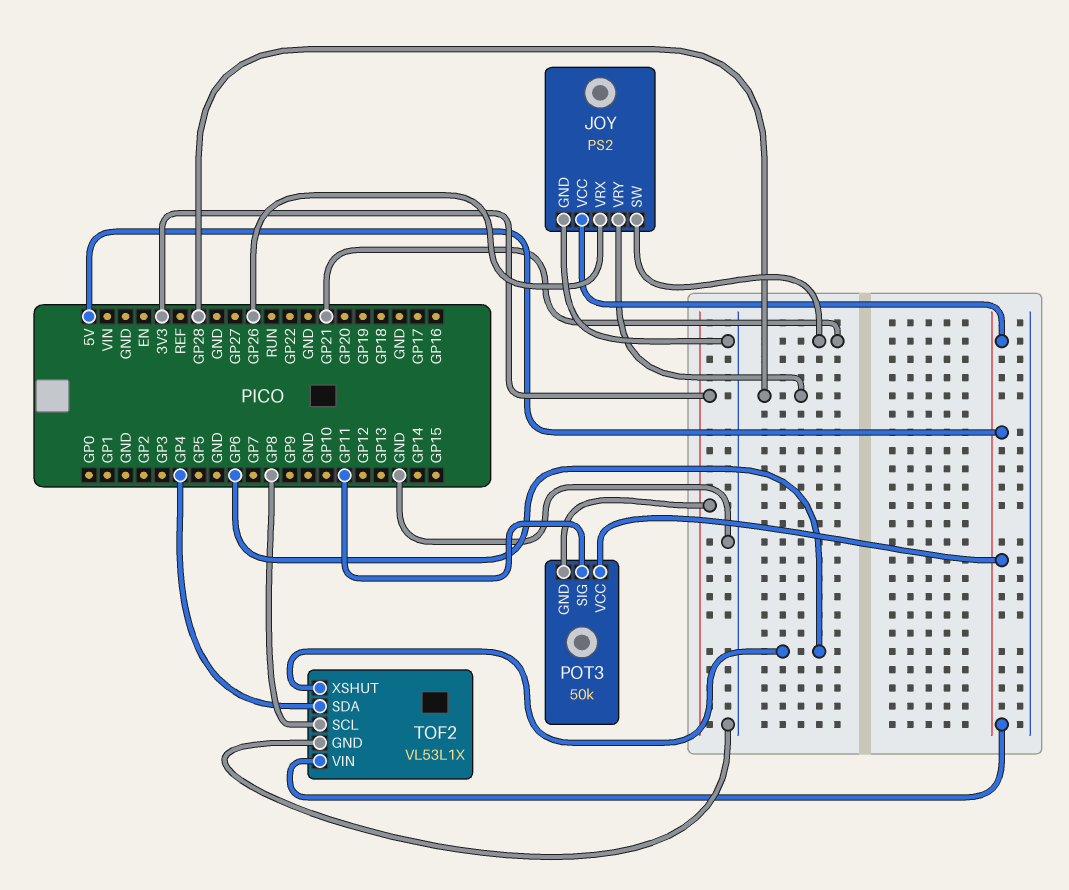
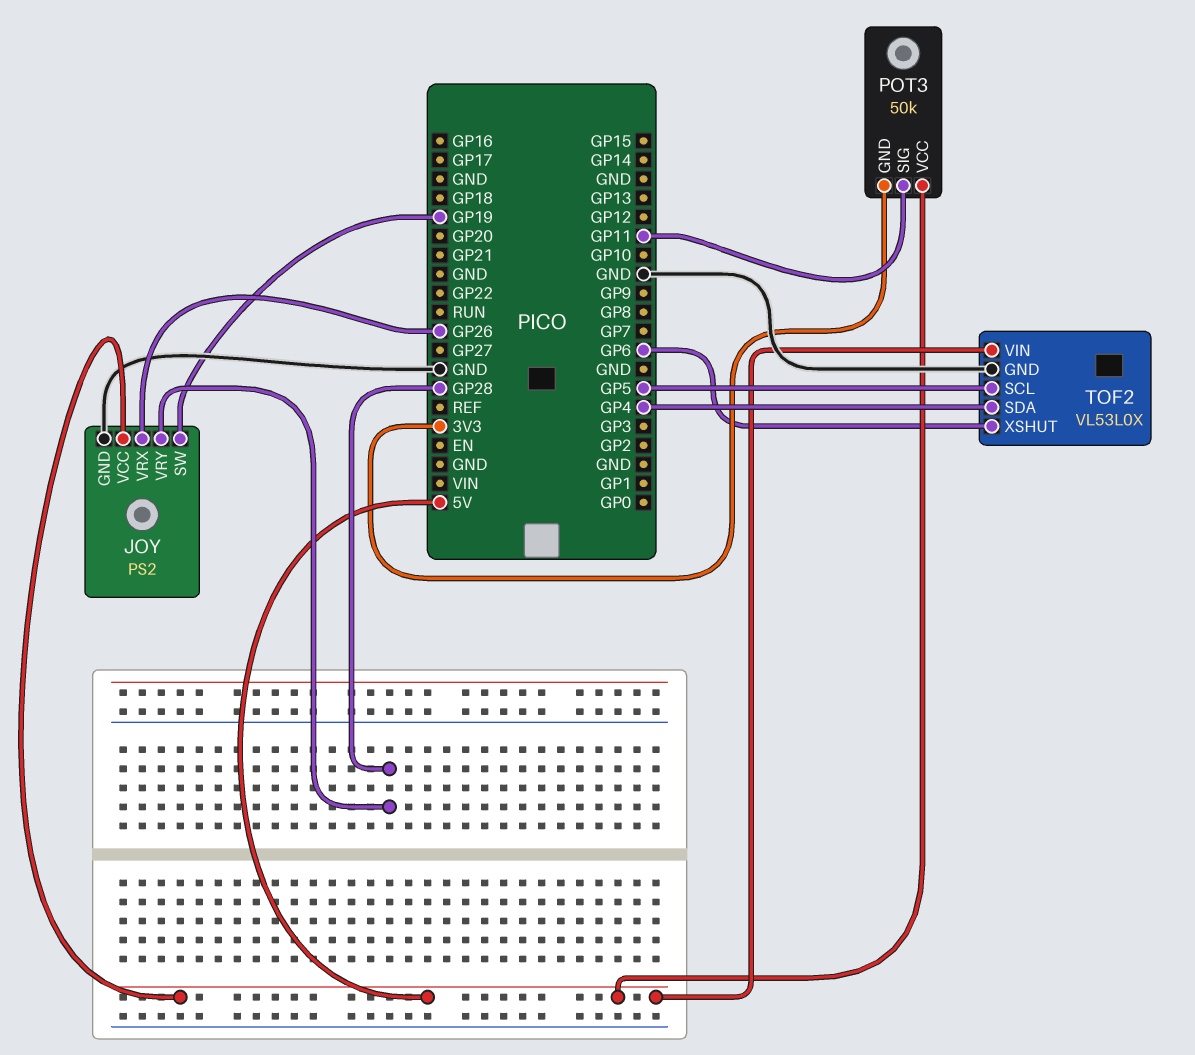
JOY pin SW: GP21 -> GP19
TOF2: VL53L1X -> VL53L0X
TOF2 pin SCL: GP8 -> GP5

